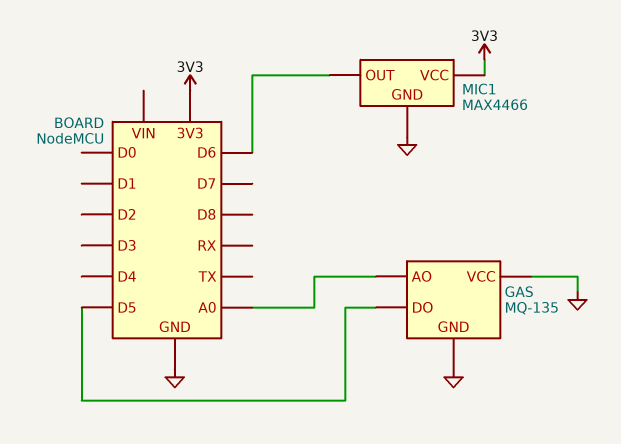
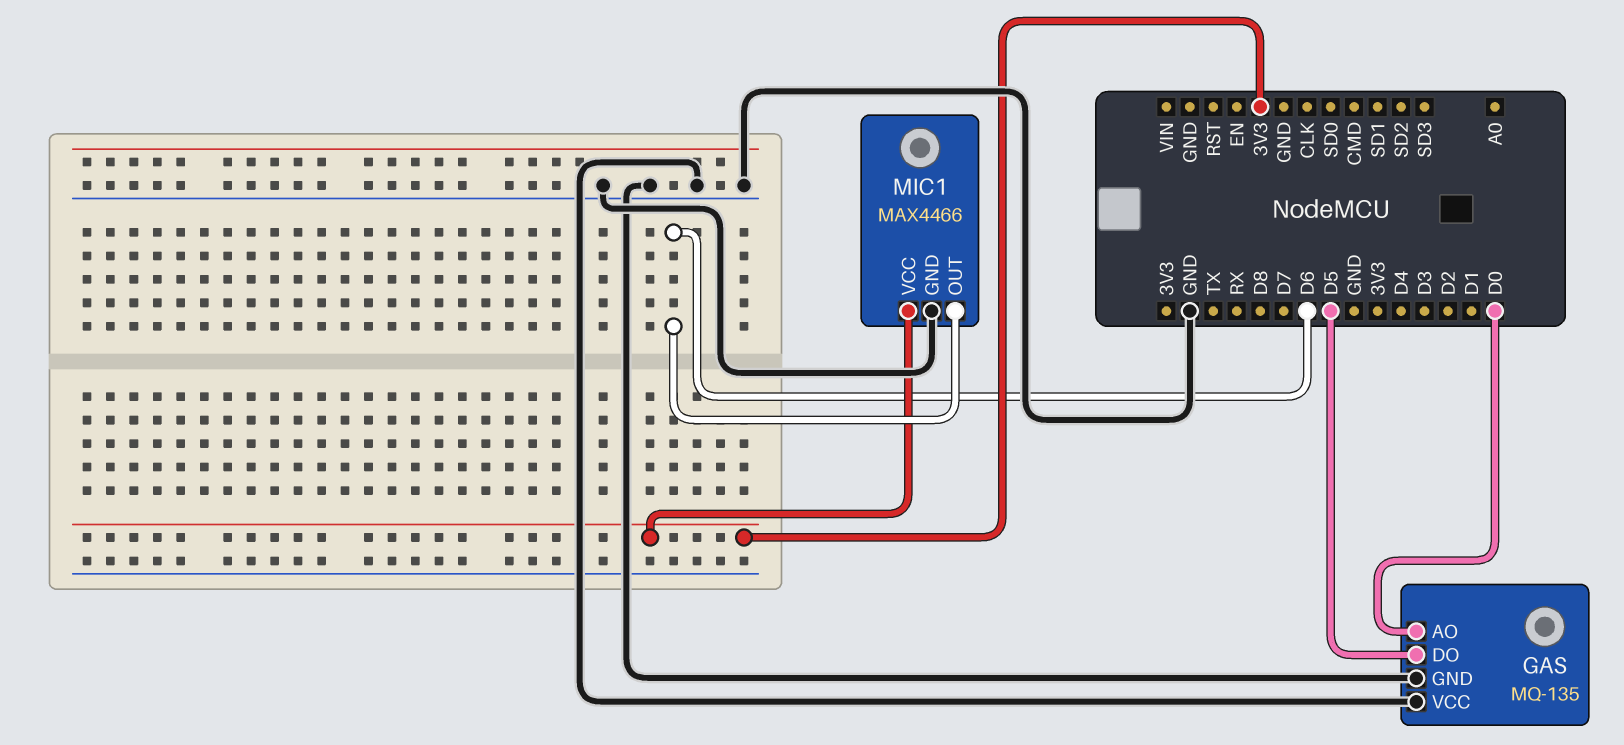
GAS pin AO: A0 -> D0

